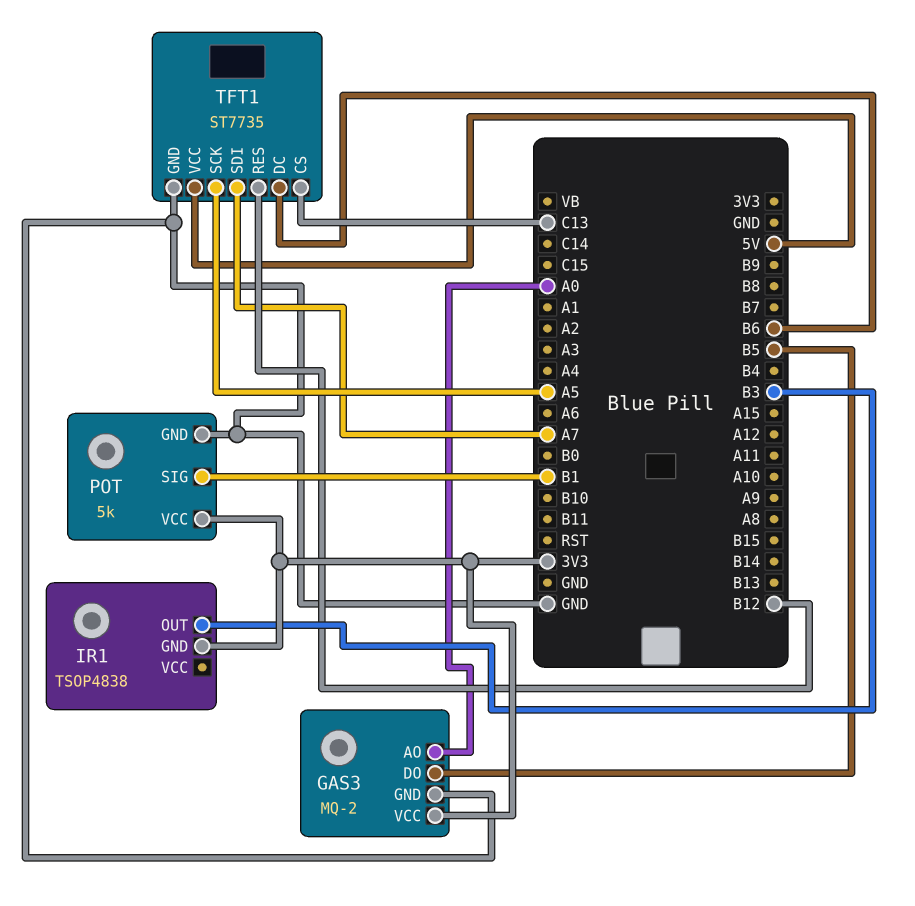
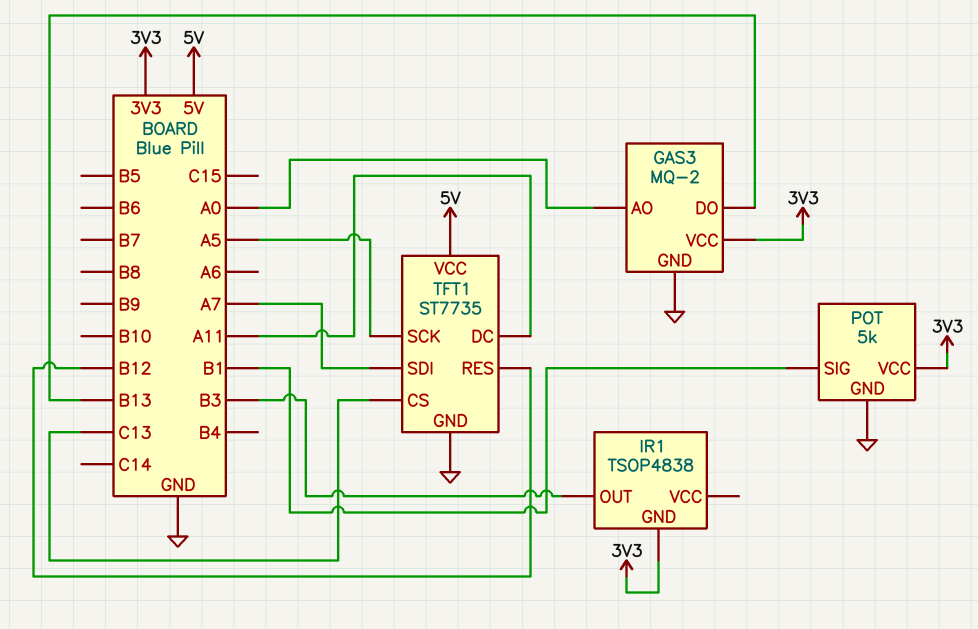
GAS3 pin DO: B5 -> B13
TFT1 pin DC: B6 -> A11

